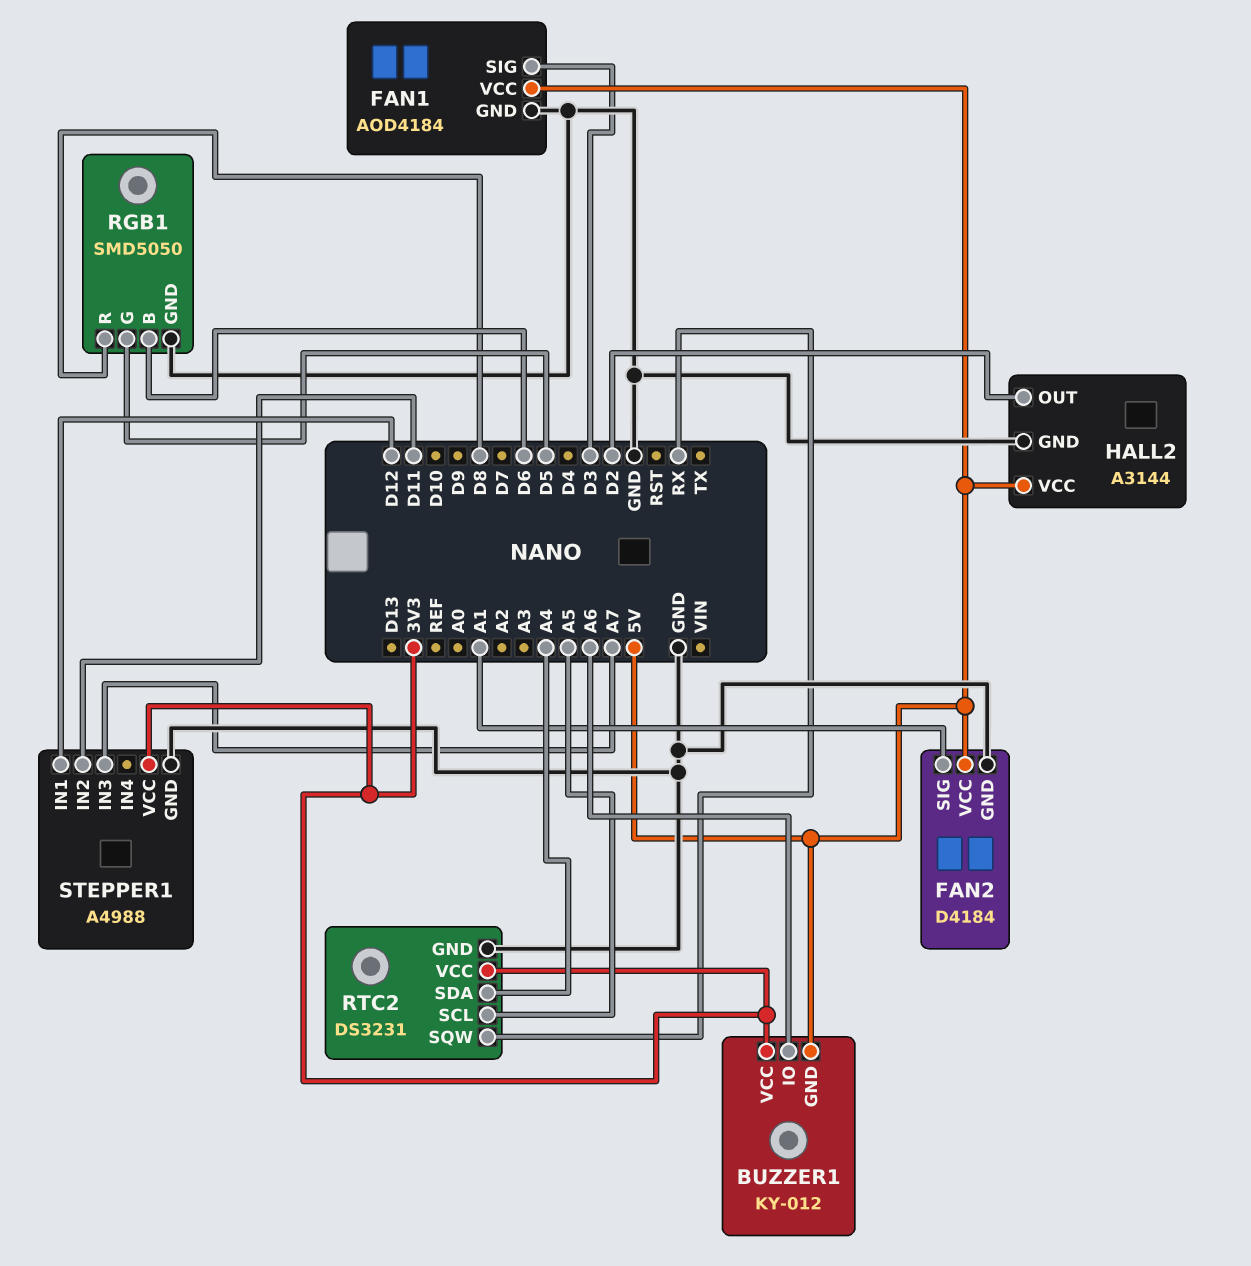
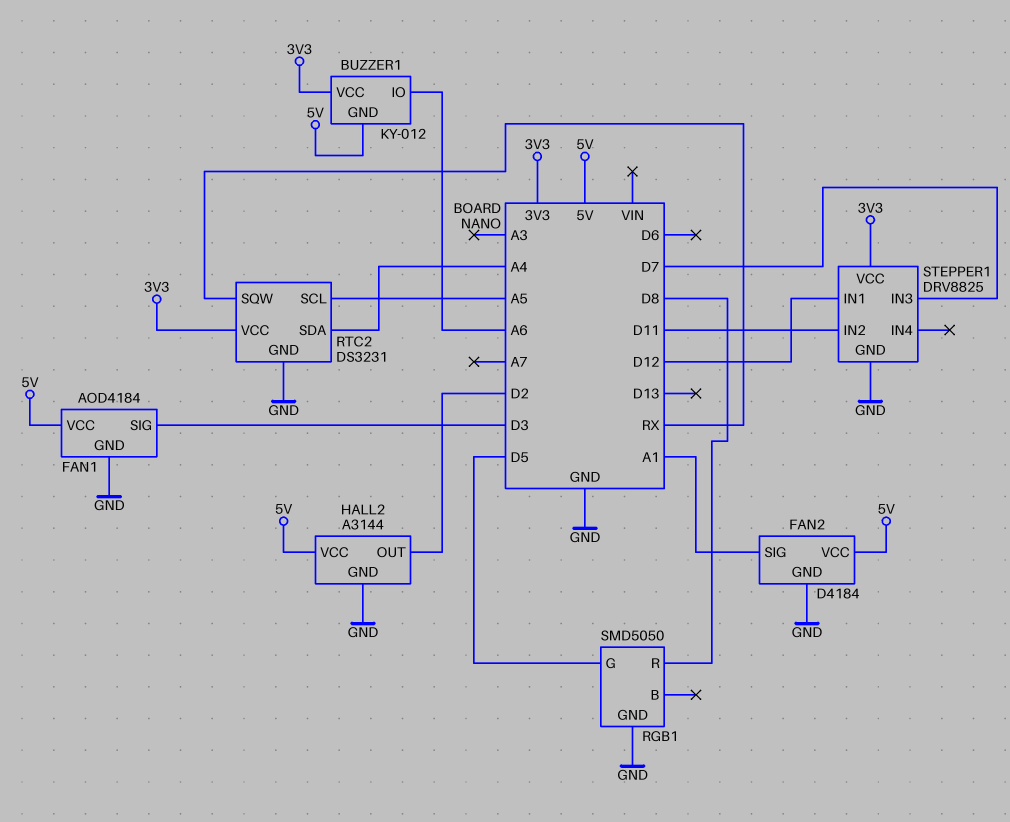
RGB1 pin B: D6 -> none
STEPPER1: A4988 -> DRV8825
STEPPER1 pin IN3: A7 -> D7

